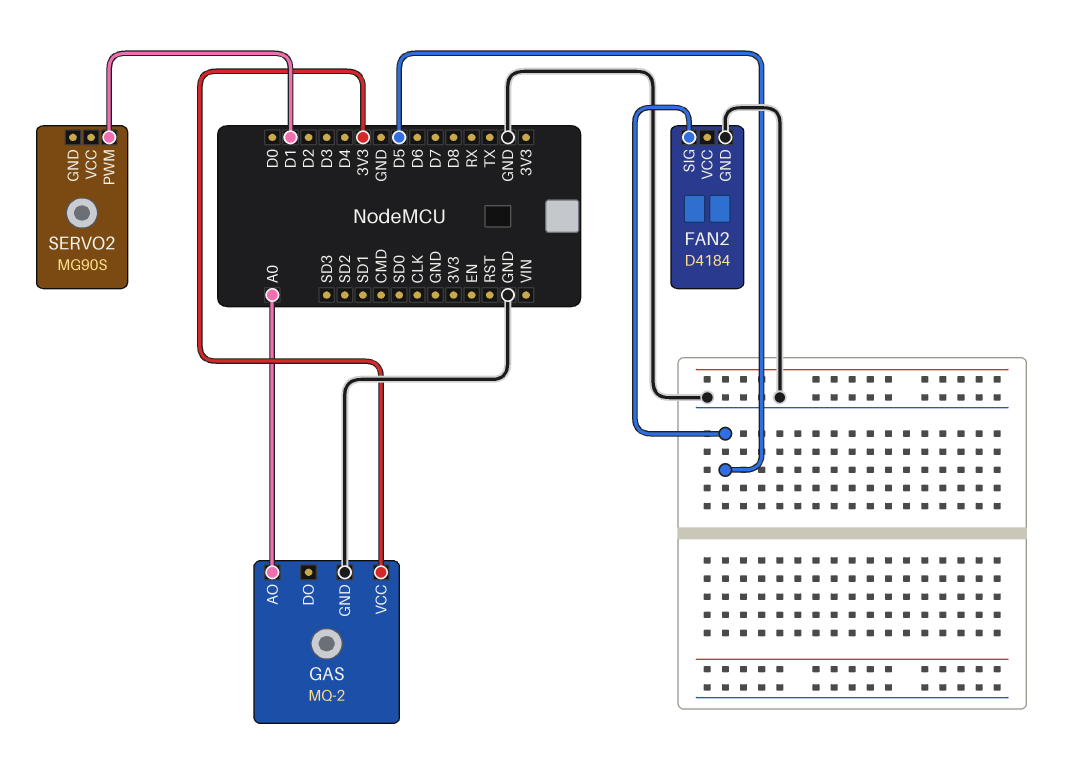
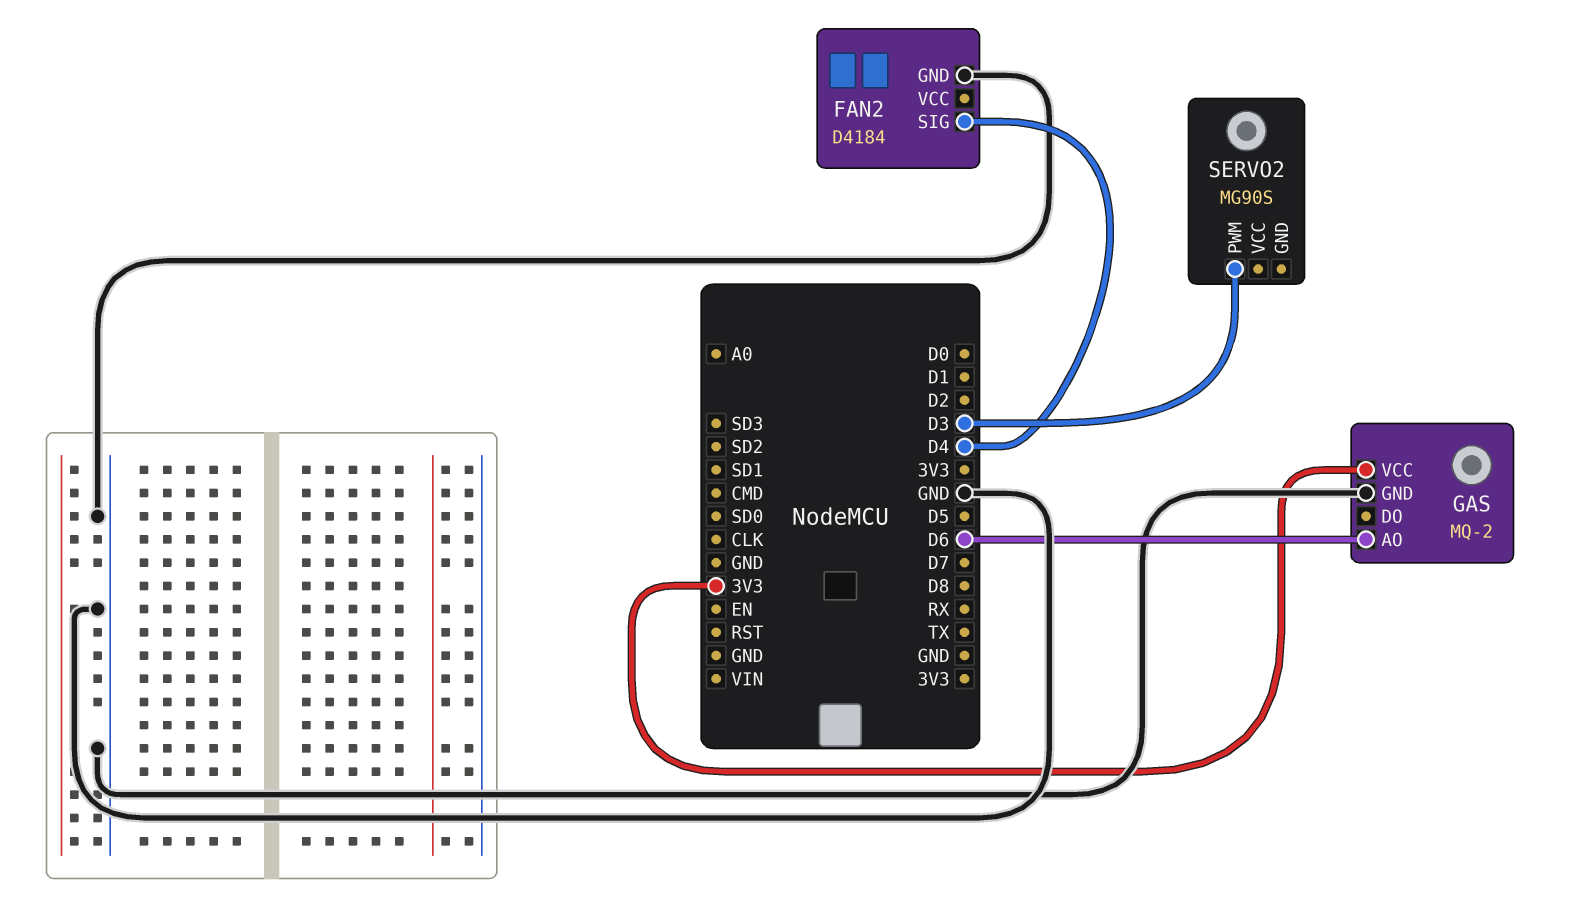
FAN2 pin SIG: D5 -> D4
GAS pin AO: A0 -> D6
SERVO2 pin PWM: D1 -> D3

